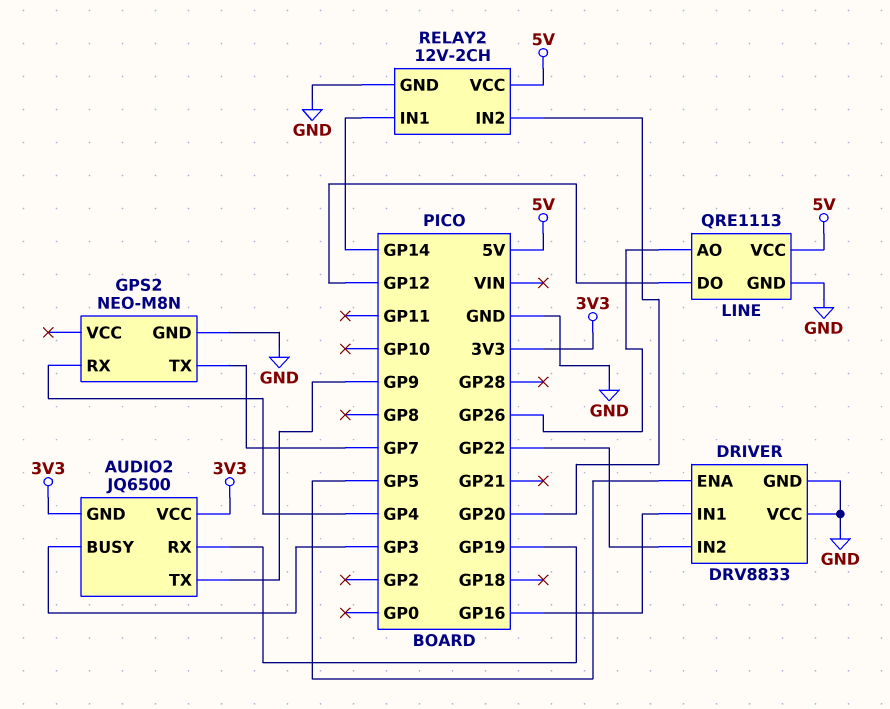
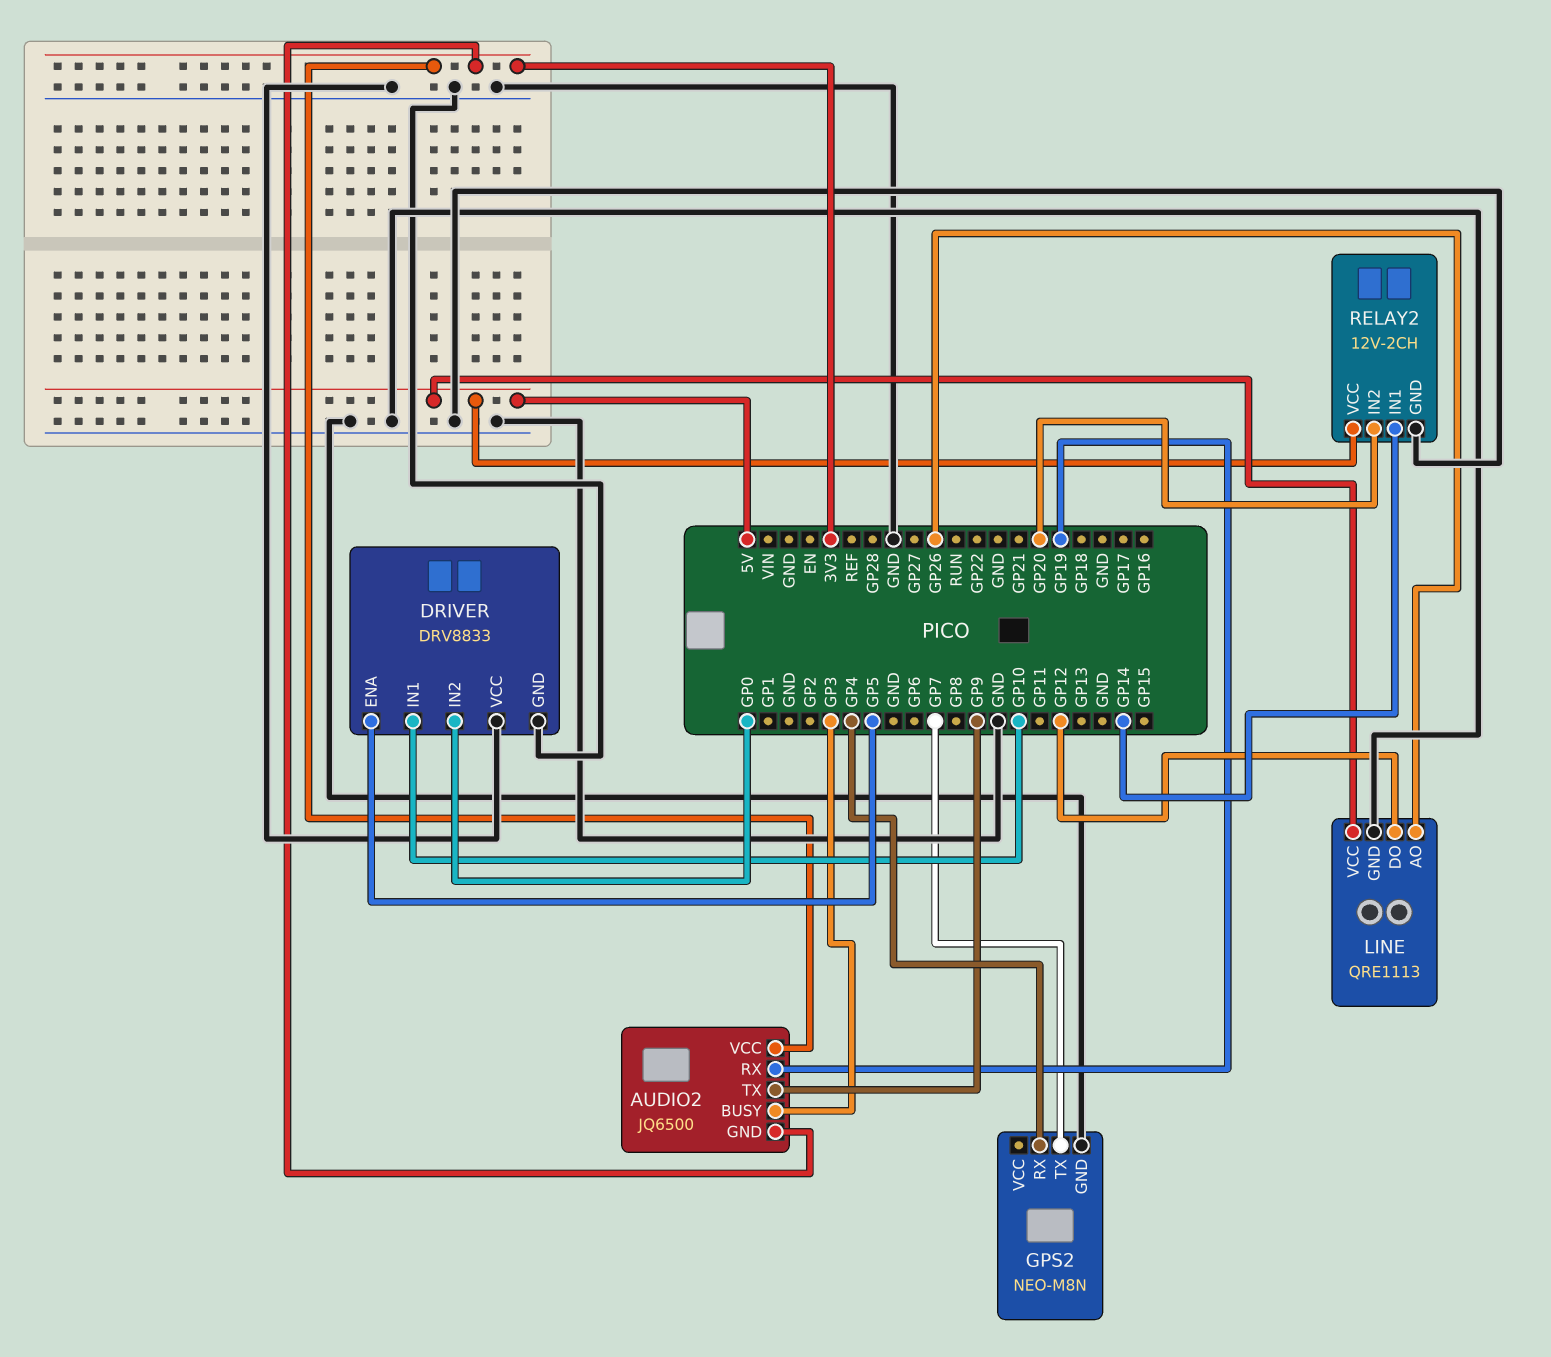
DRIVER pin IN1: GP16 -> GP10
DRIVER pin IN2: GP22 -> GP0

